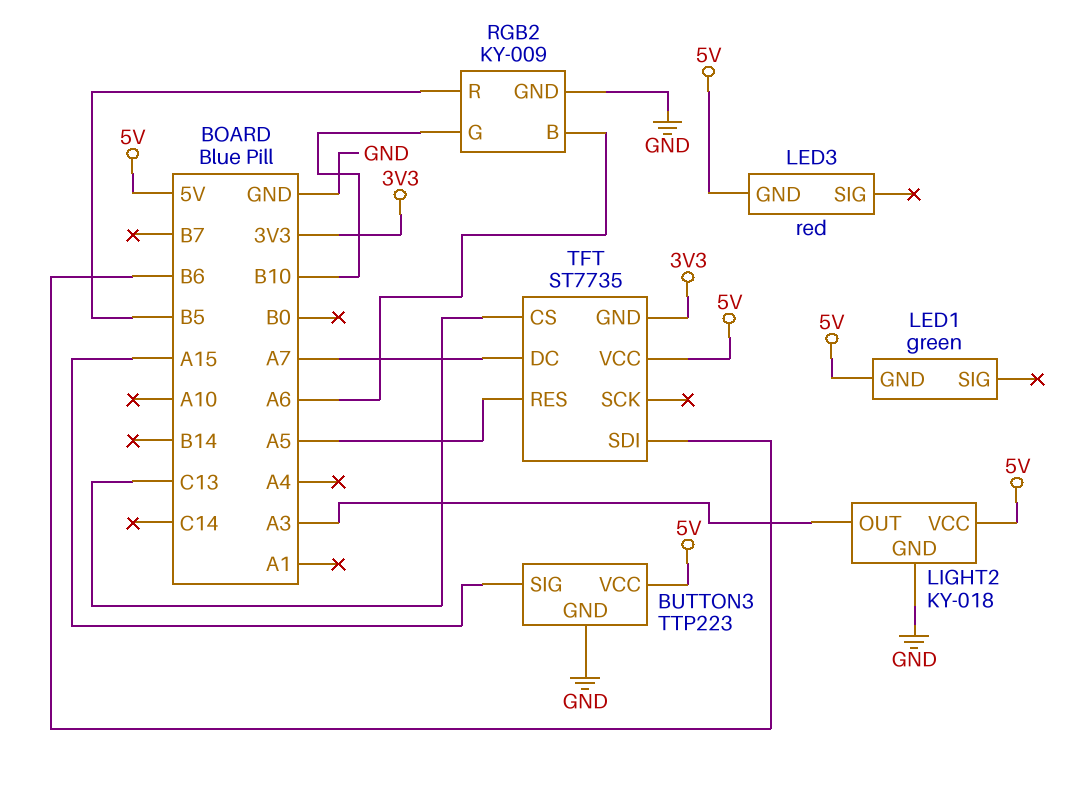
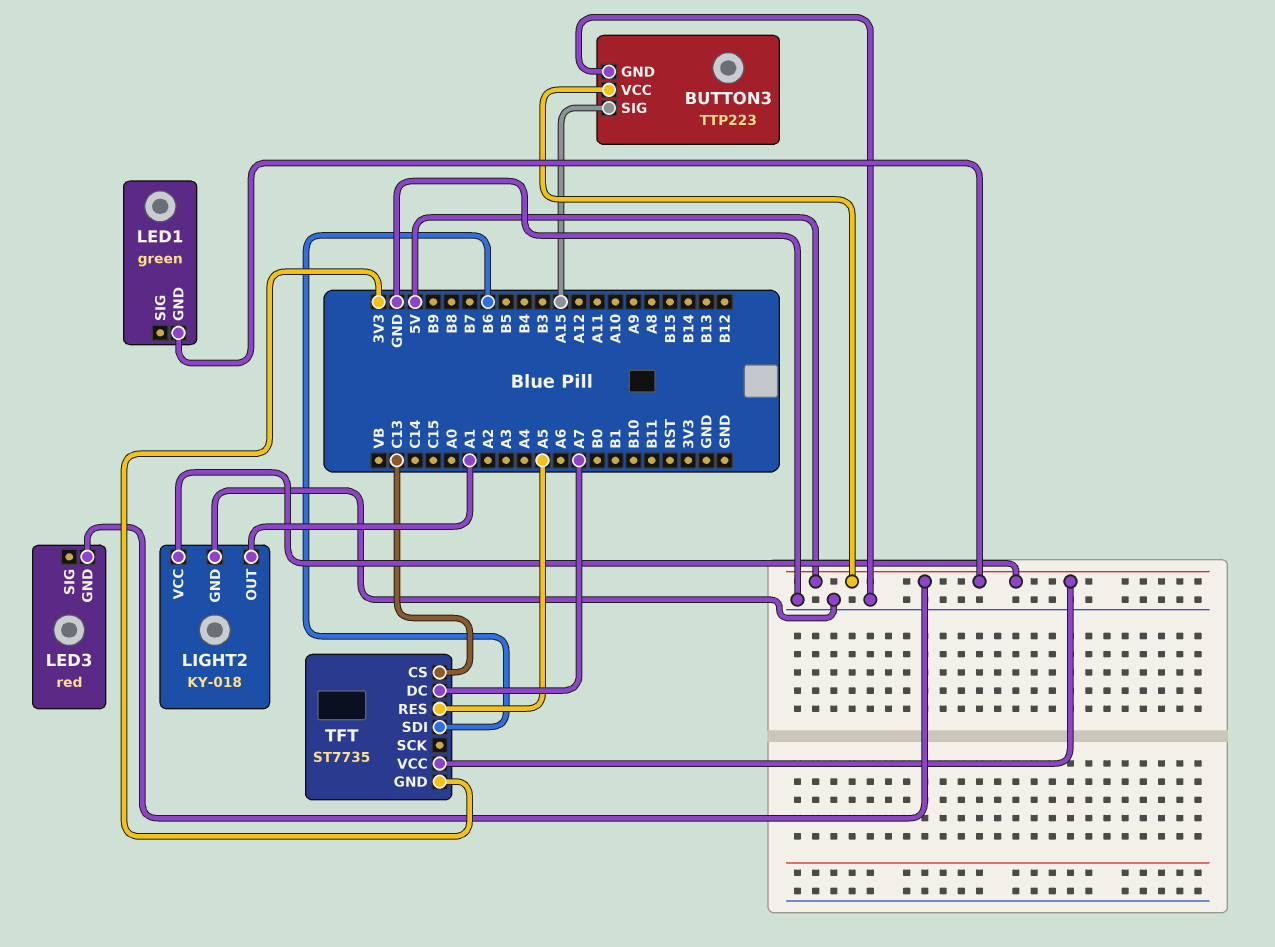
LIGHT2 pin OUT: A3 -> A1
RGB2: KY-009 -> none
RGB2 pin B: A6 -> none
RGB2 pin G: B10 -> none
RGB2 pin GND: GND -> none
RGB2 pin R: B5 -> none

